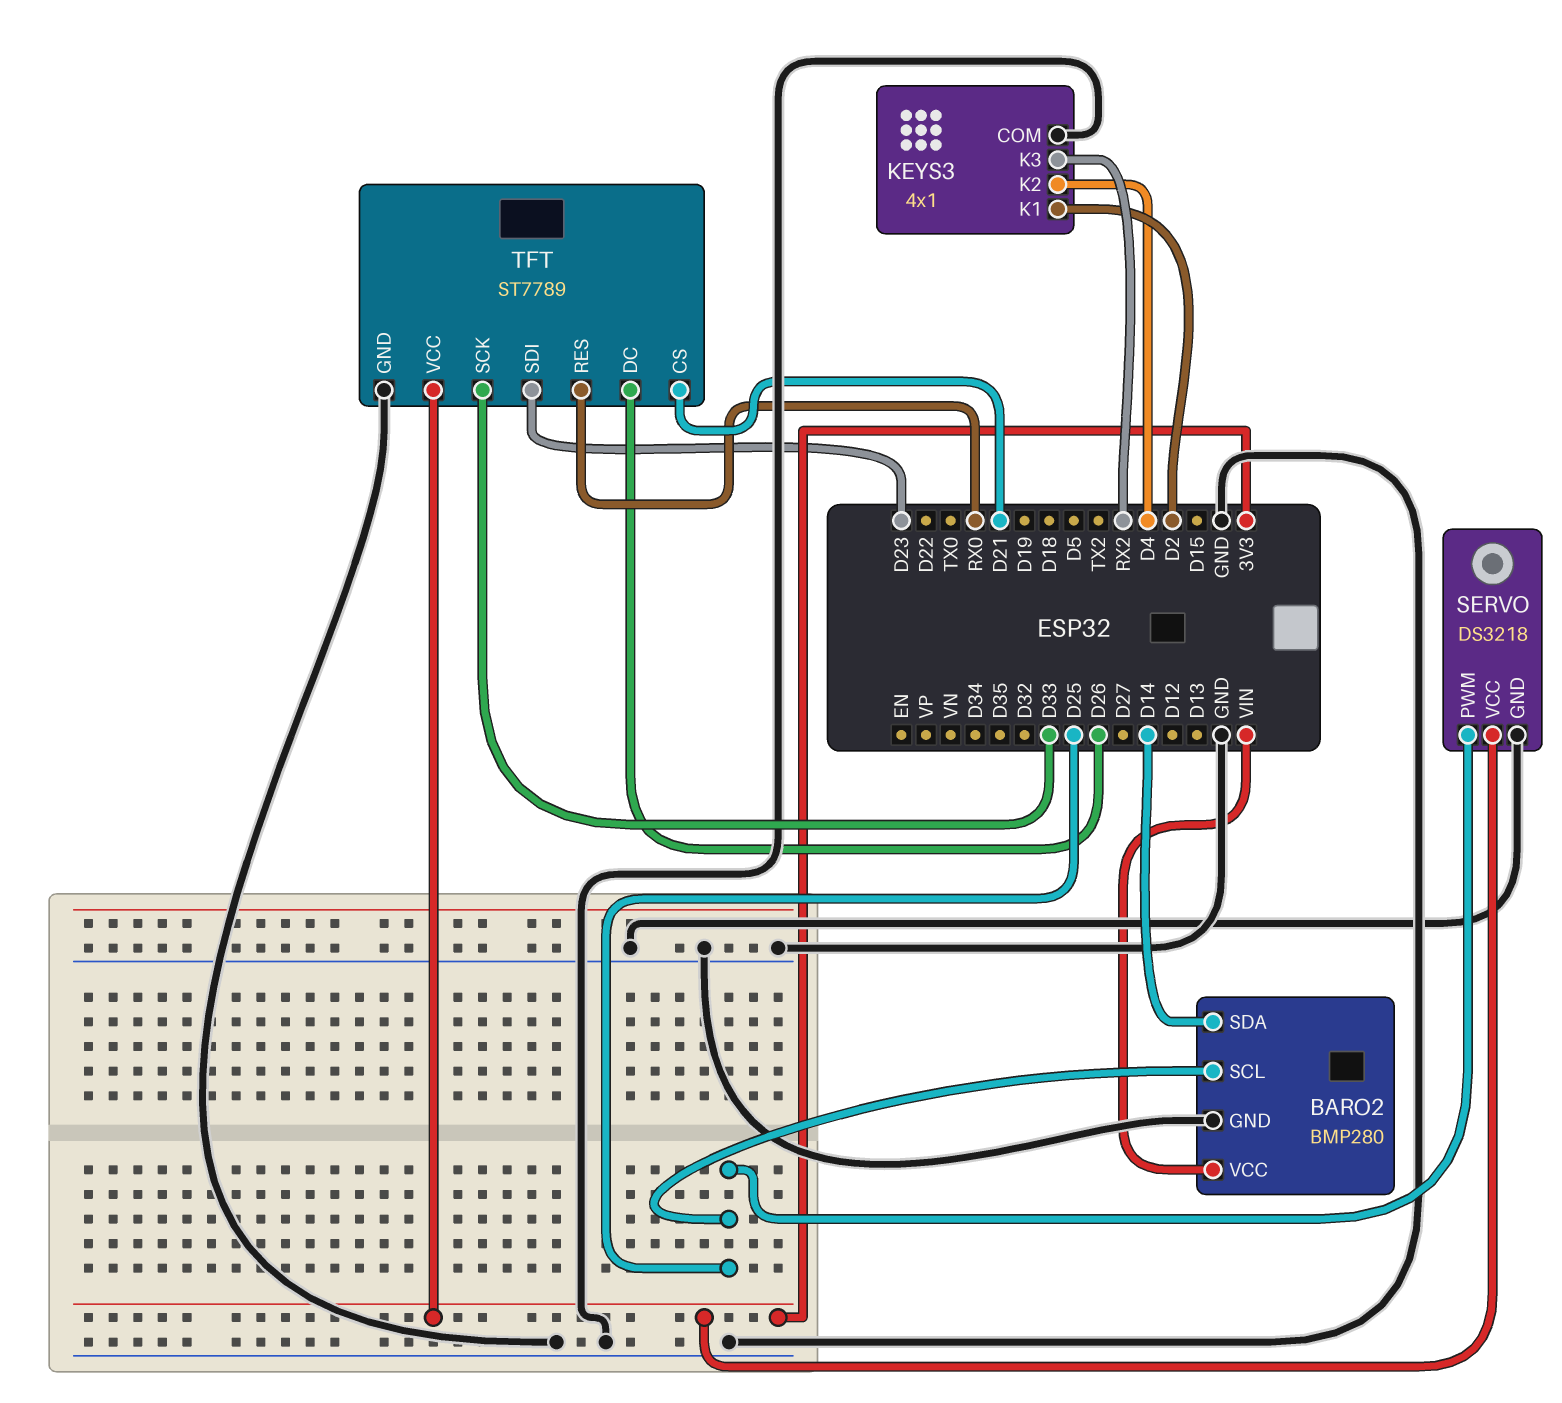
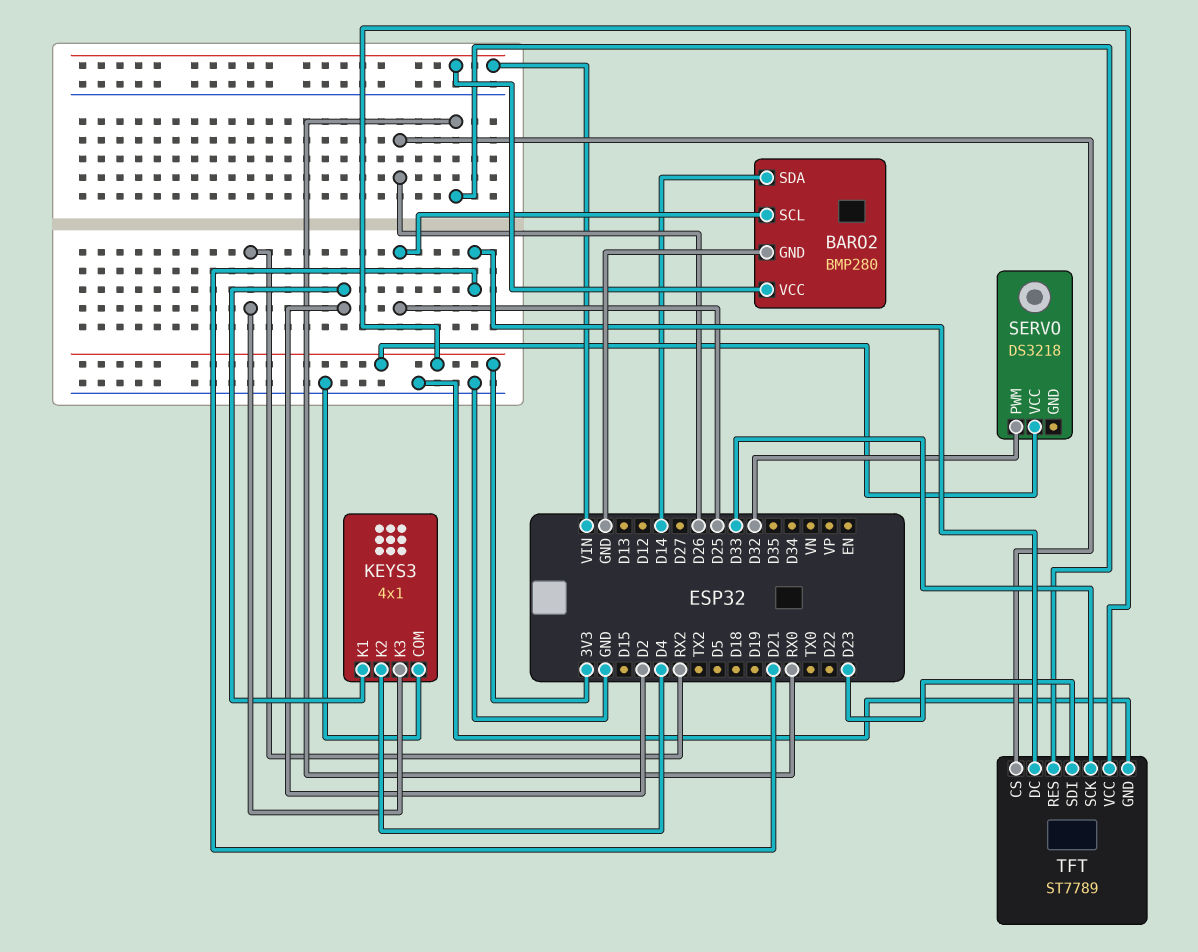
SERVO pin GND: GND -> none
SERVO pin PWM: D25 -> D32
TFT pin CS: D21 -> D26
TFT pin DC: D26 -> D21

